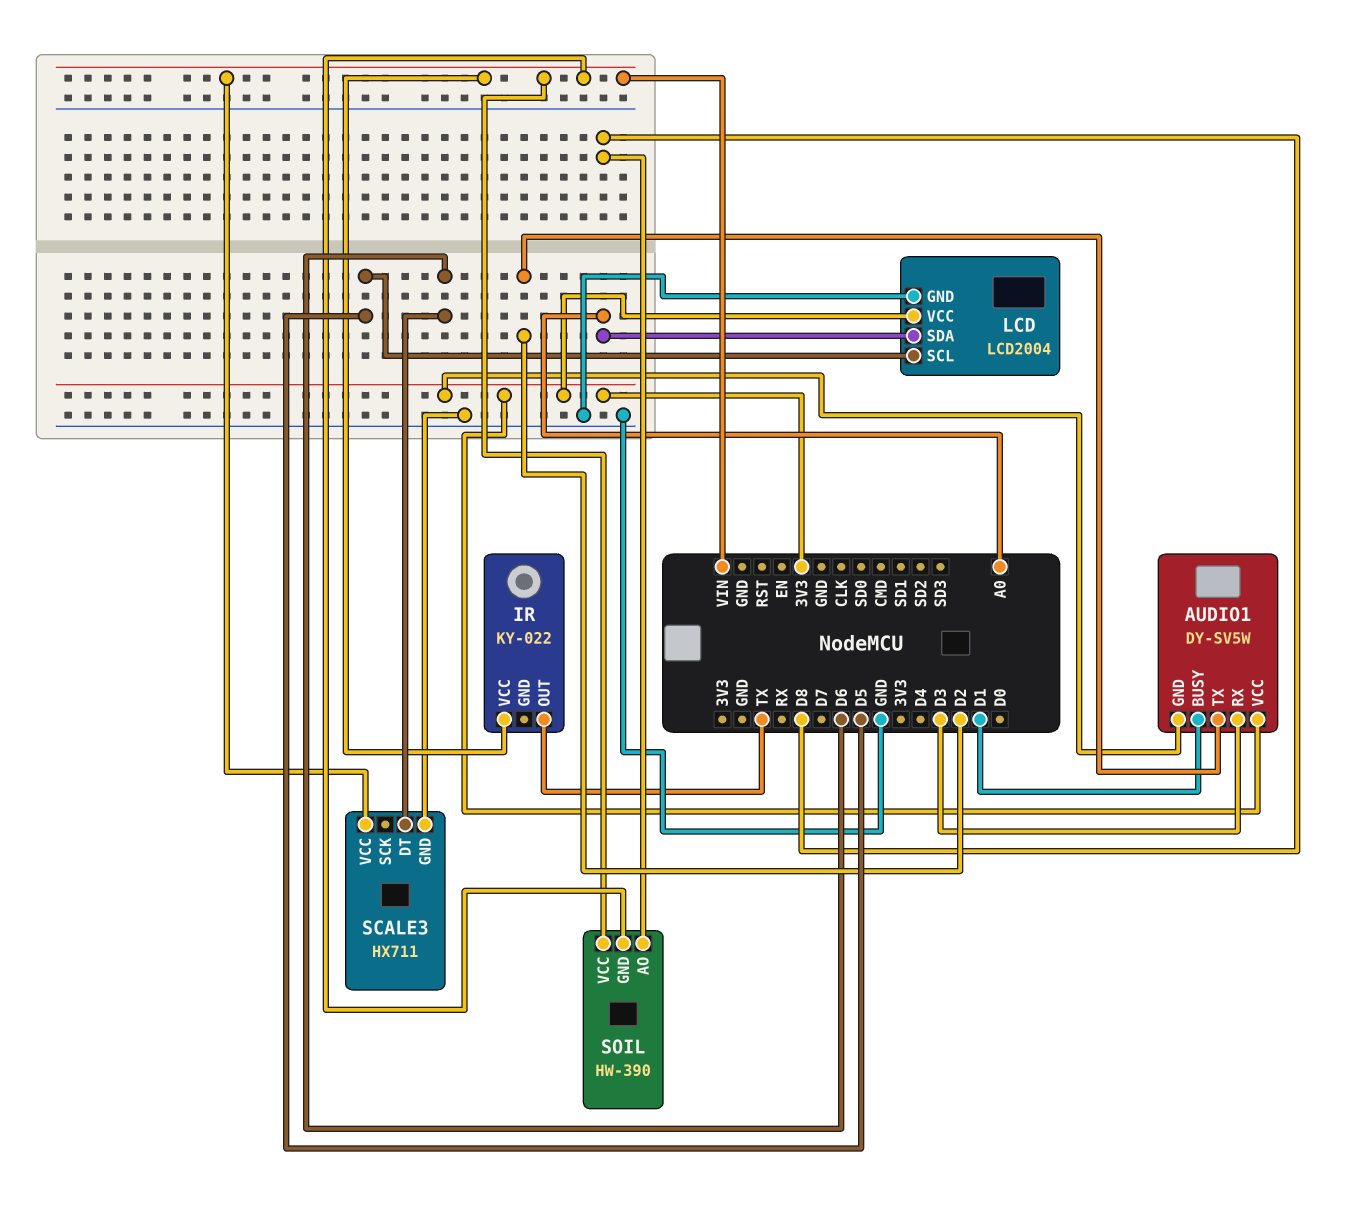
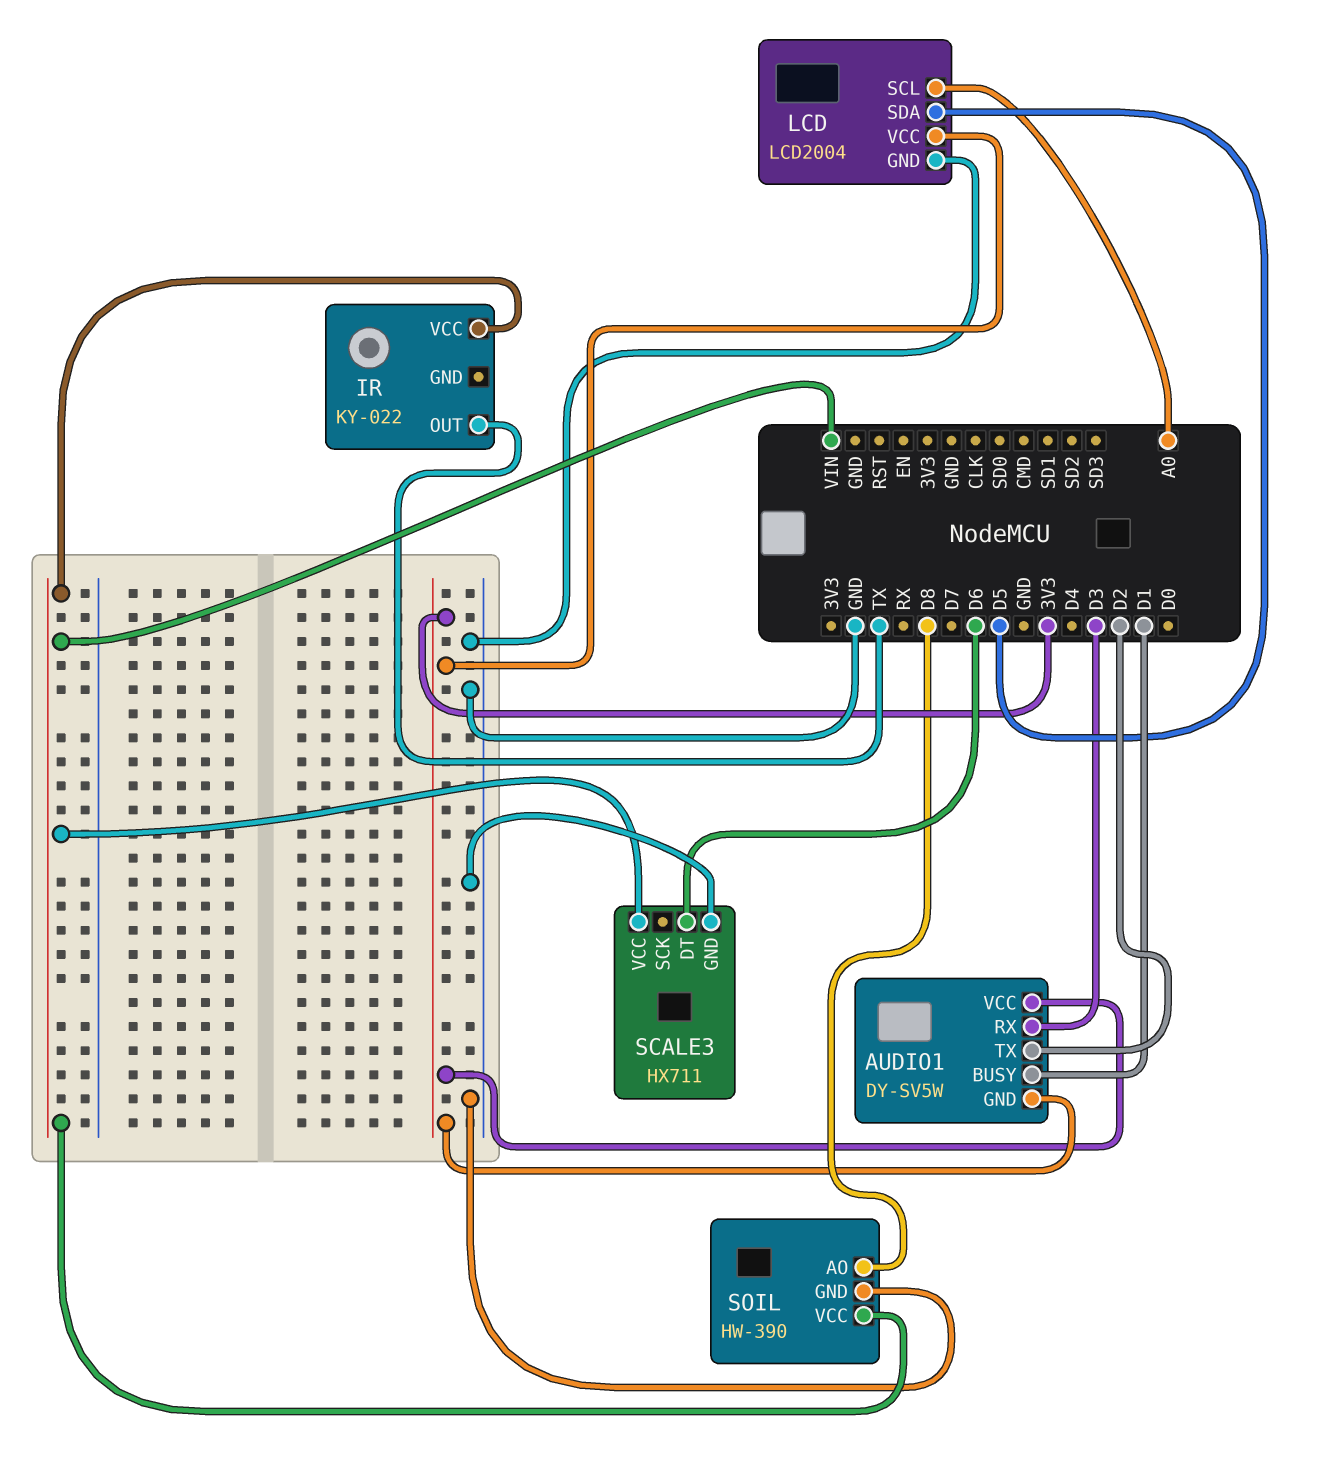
LCD pin SCL: D5 -> A0
LCD pin SDA: A0 -> D5
SOIL pin GND: VIN -> GND

